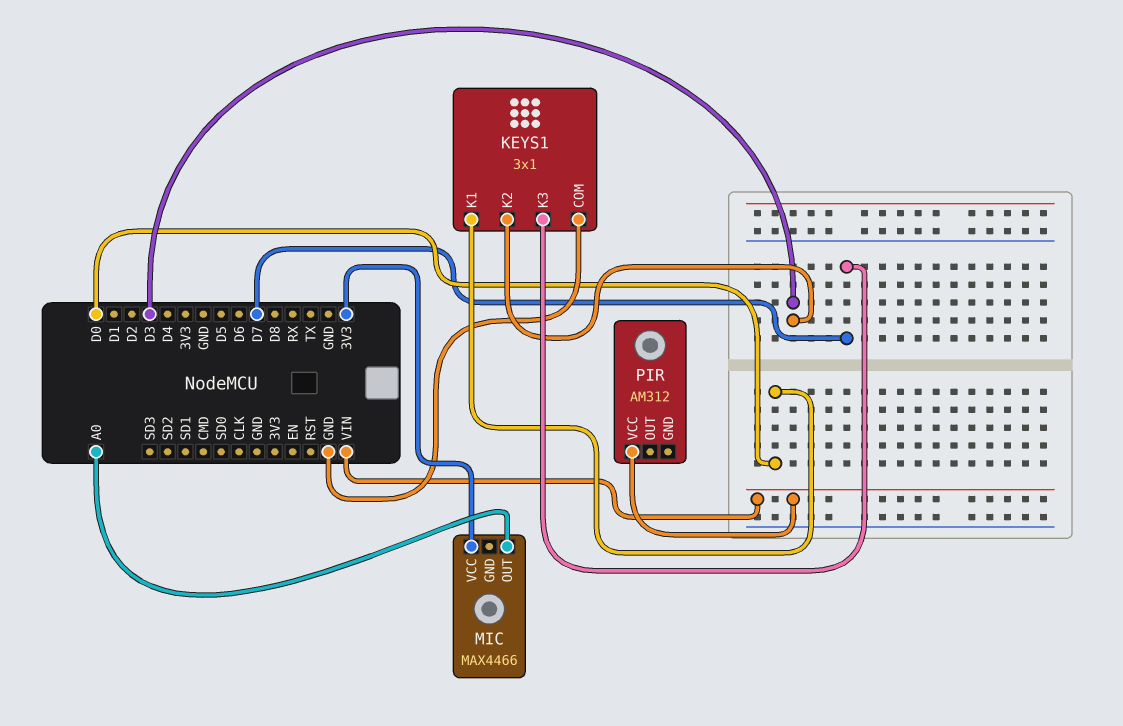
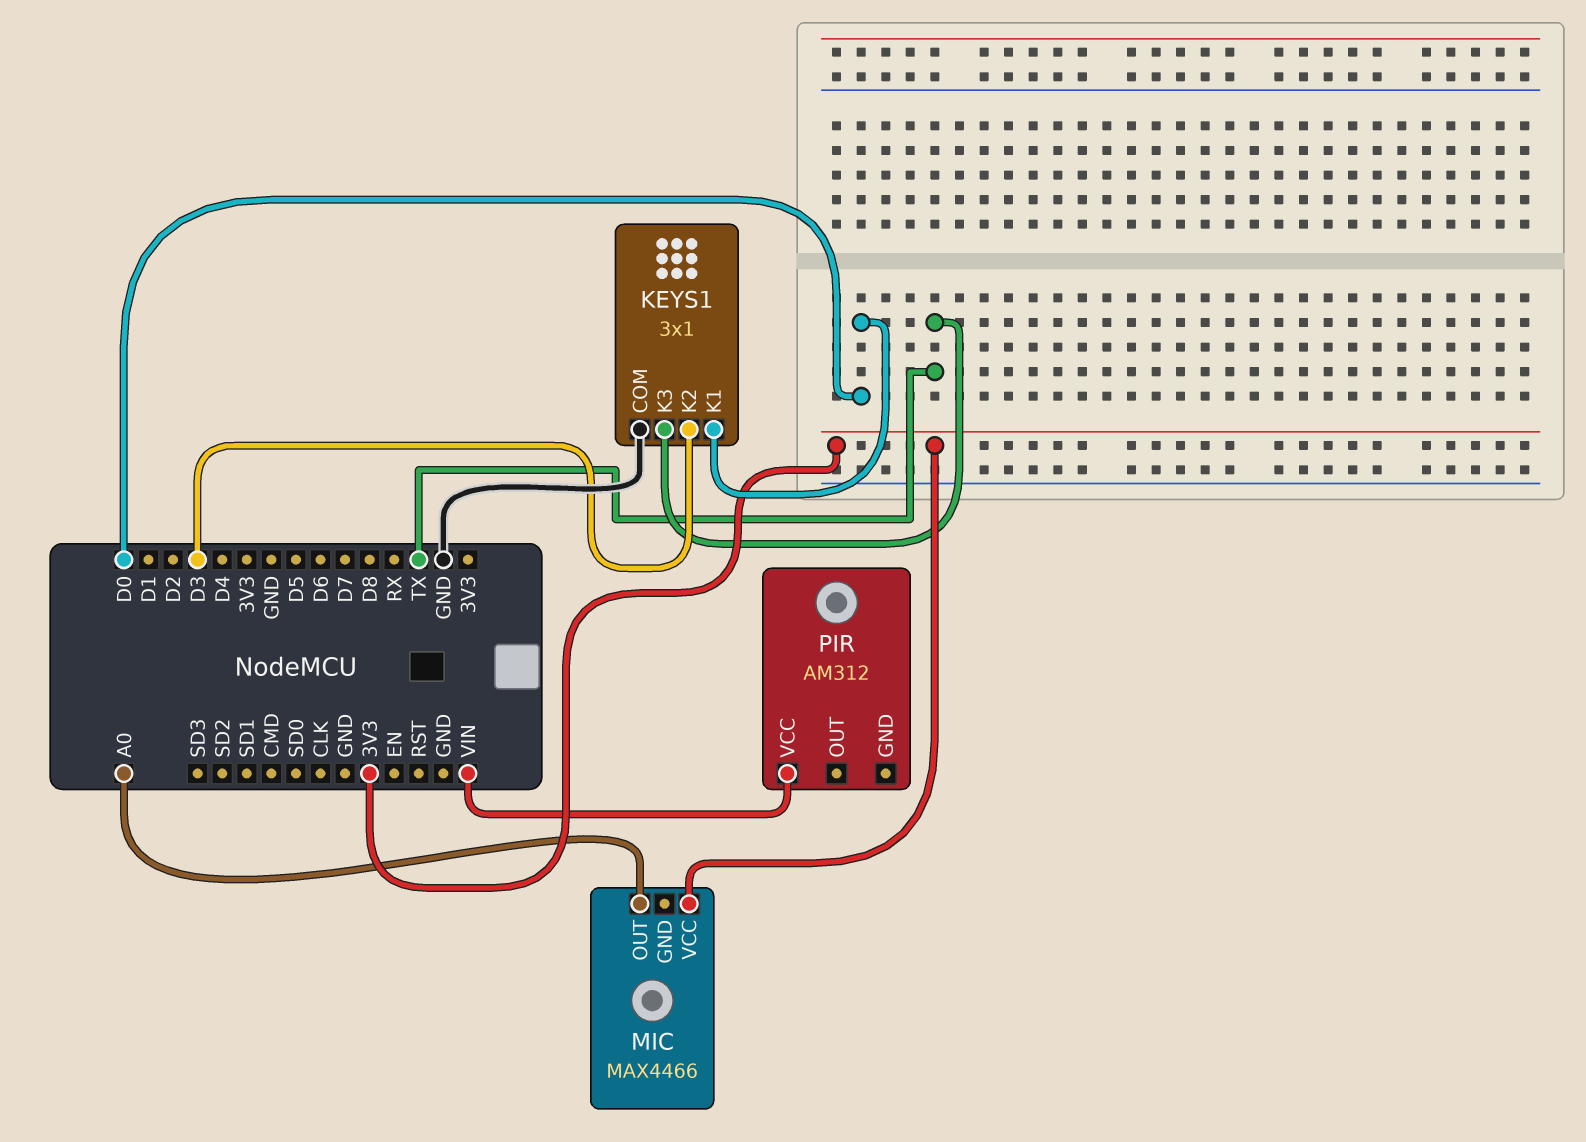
KEYS1 pin K3: D7 -> TX

